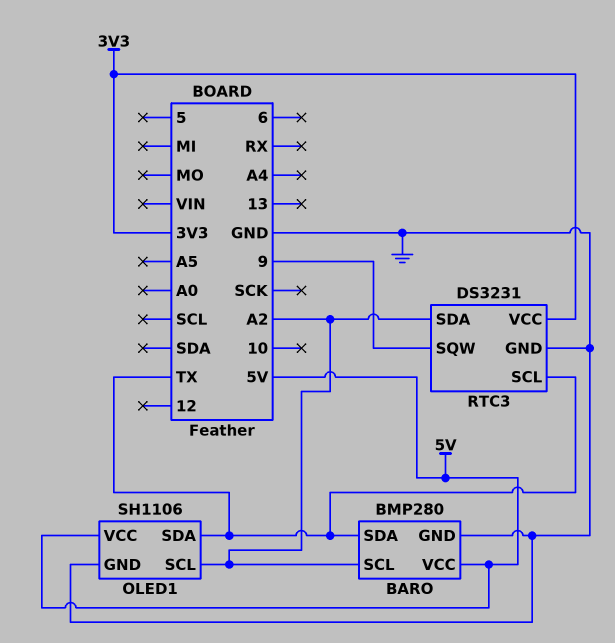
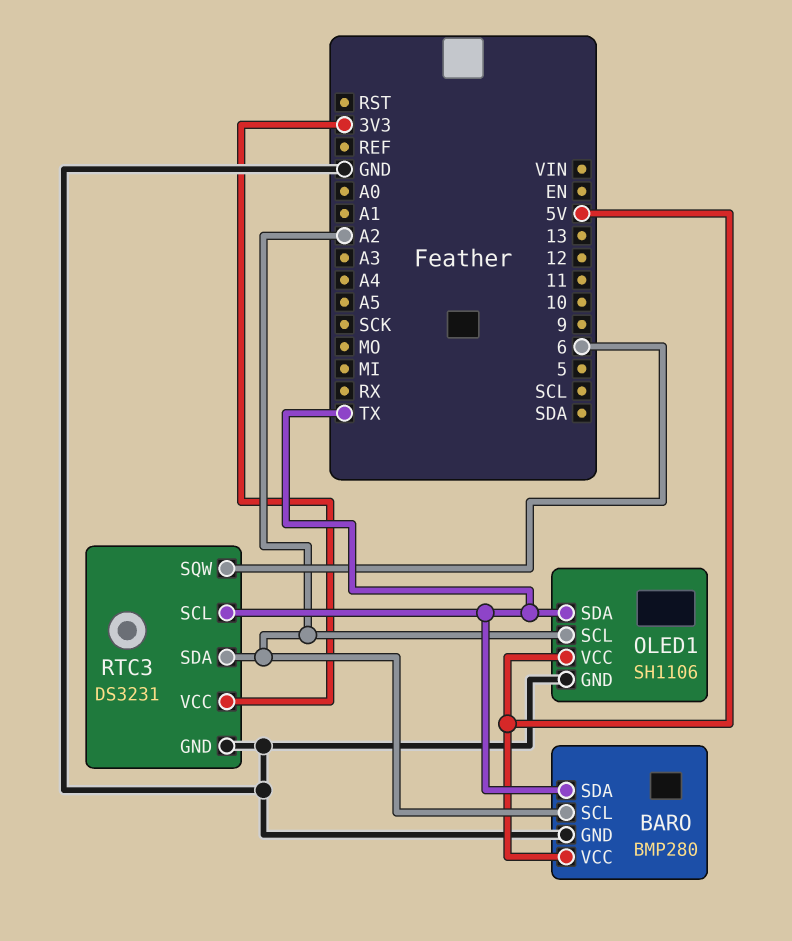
RTC3 pin SQW: 9 -> 6

